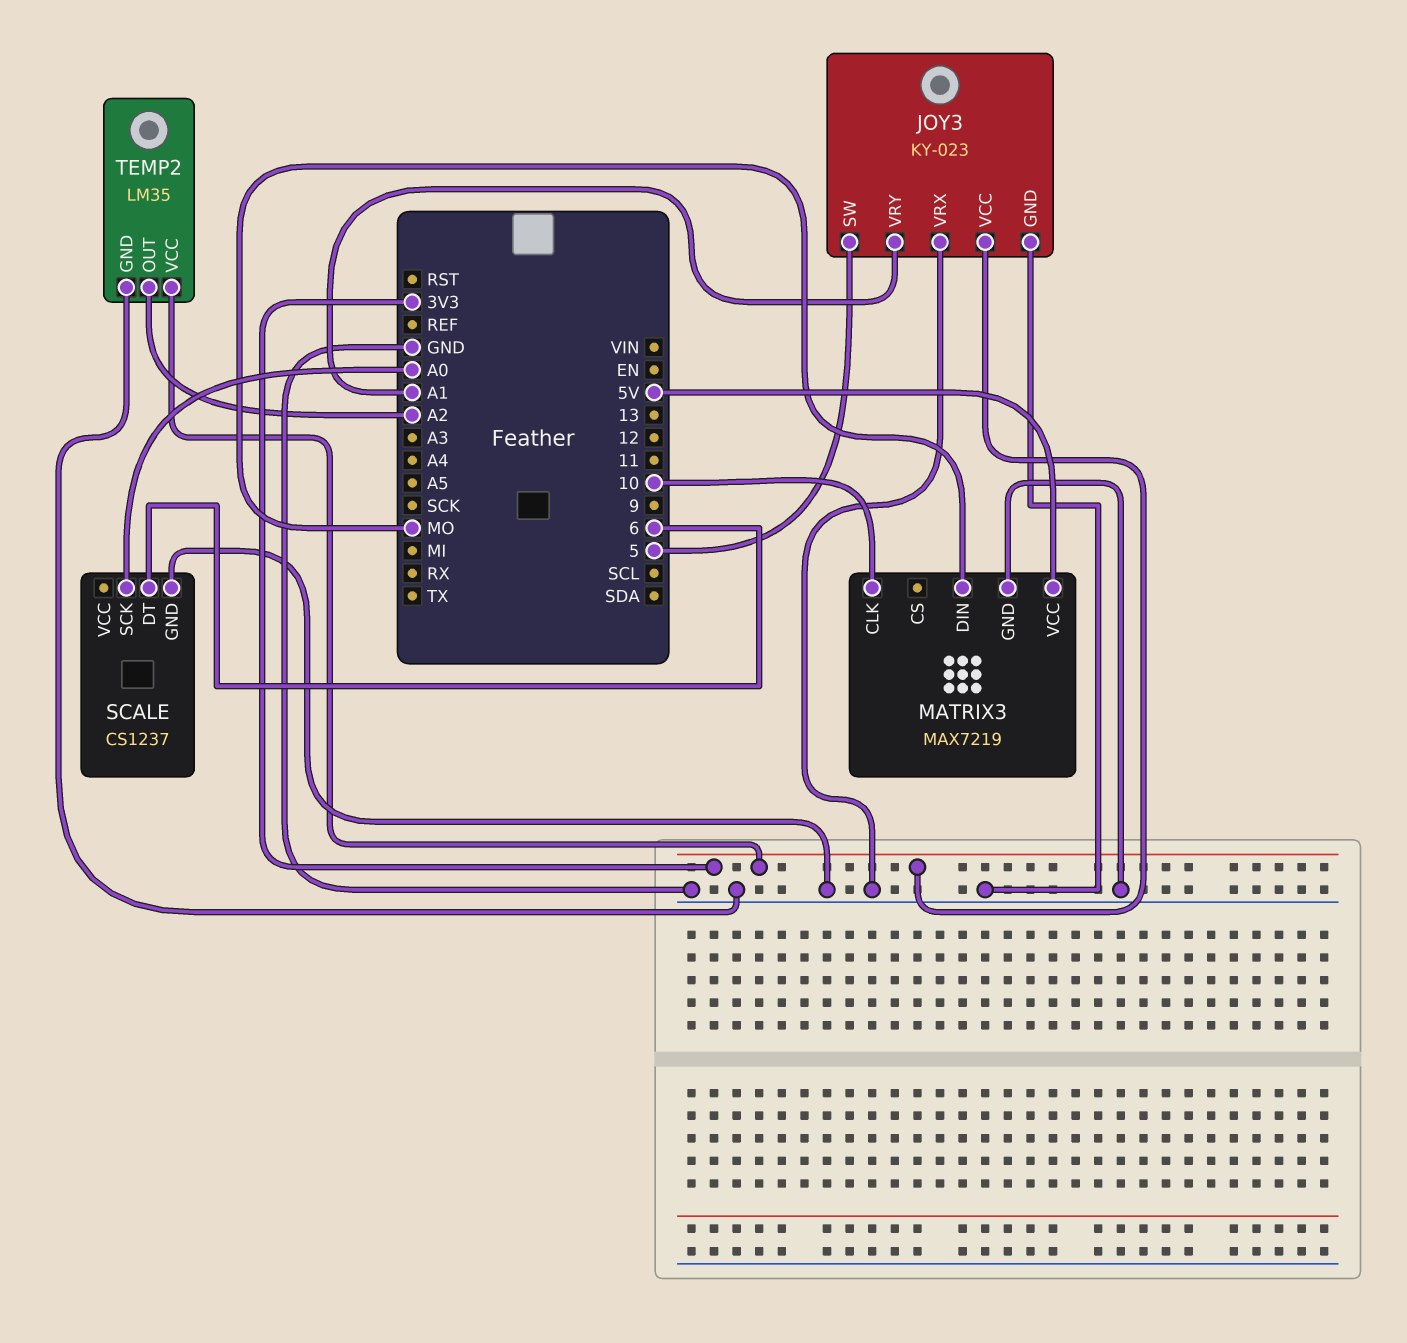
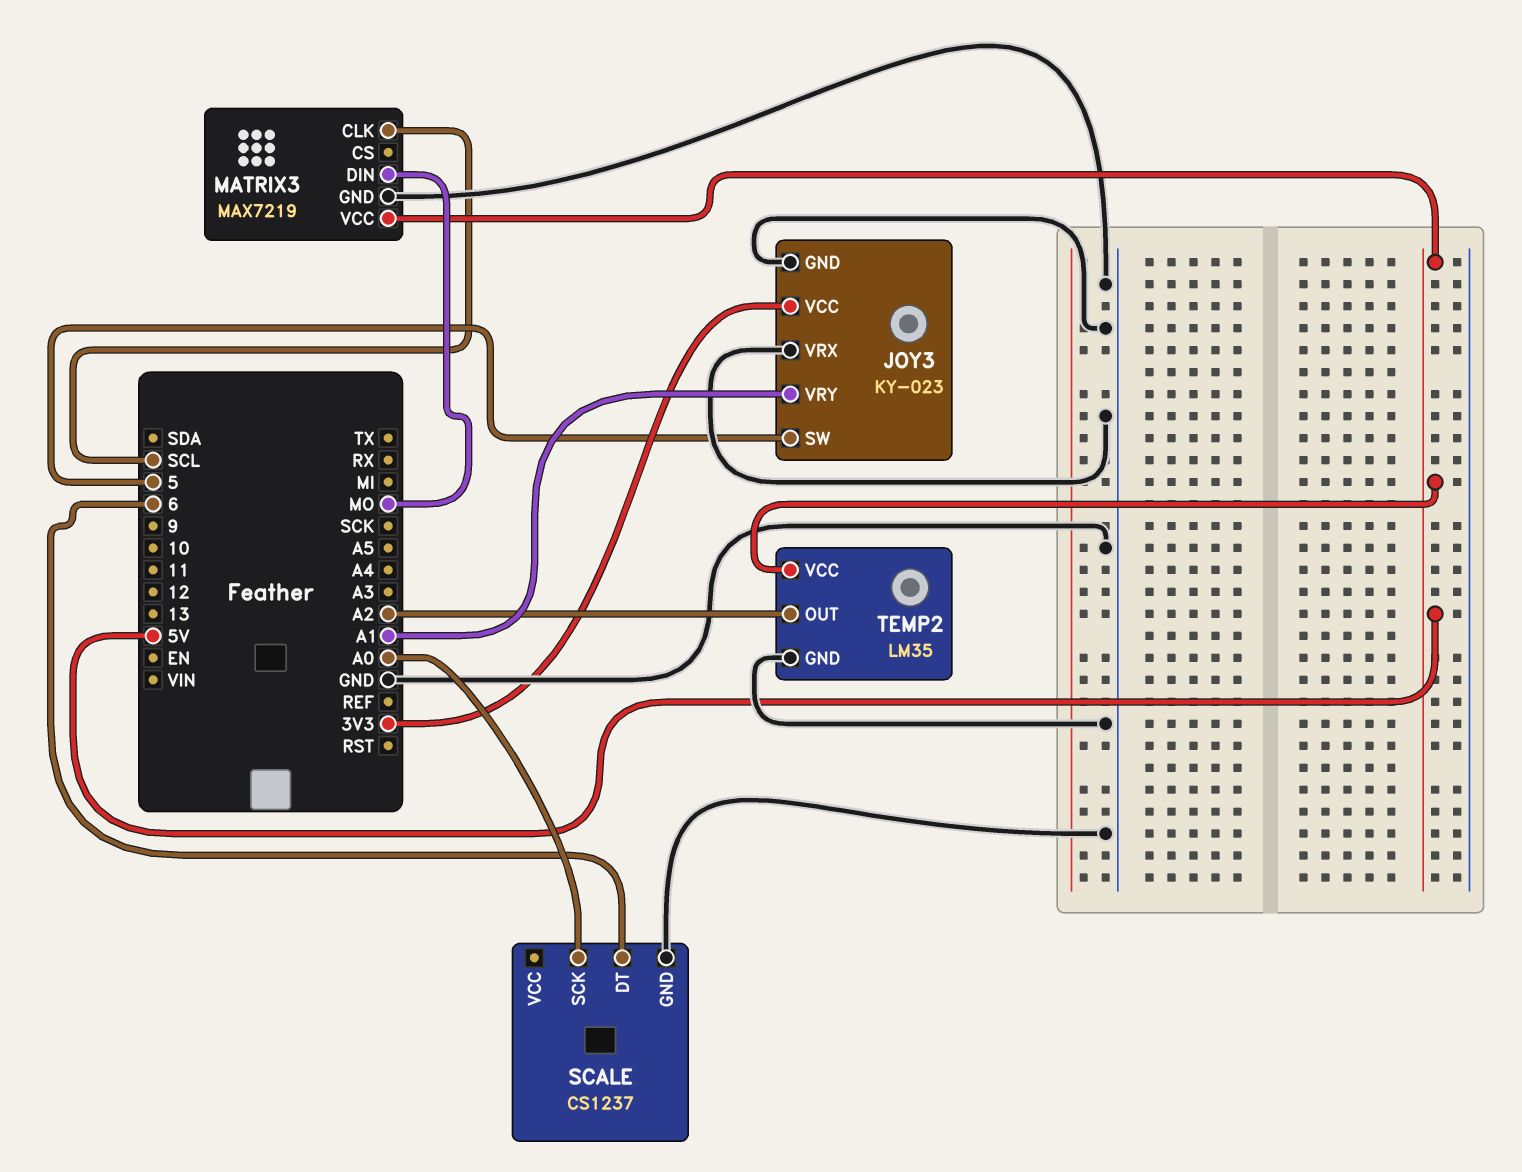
MATRIX3 pin CLK: 10 -> SCL
TEMP2 pin VCC: 3V3 -> 5V

